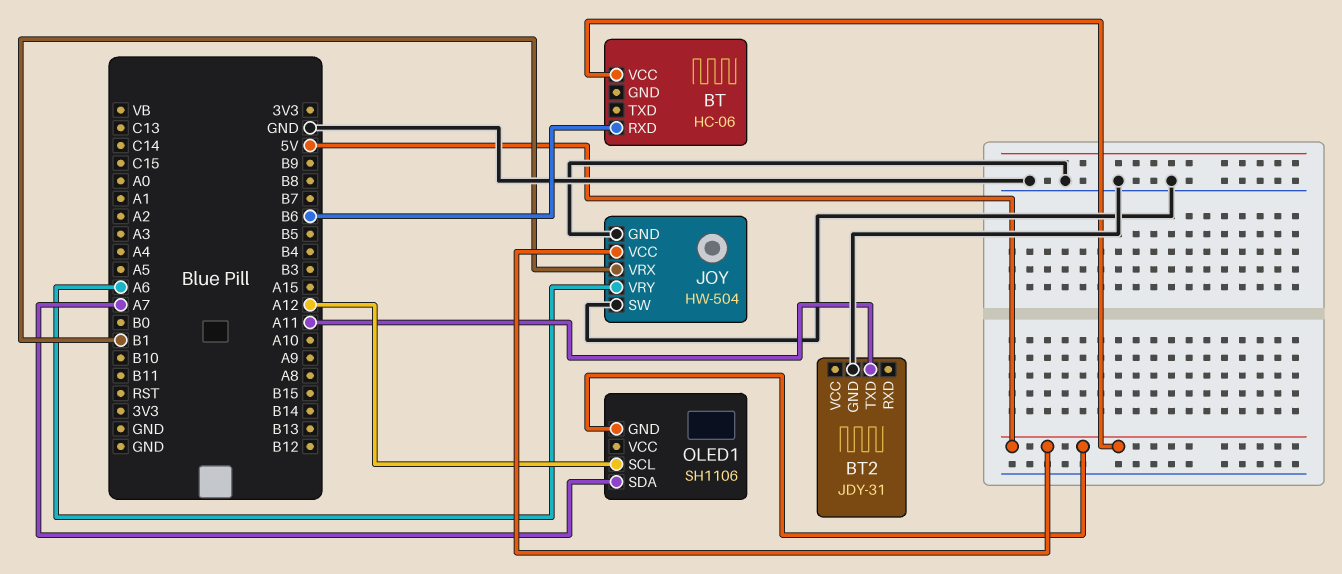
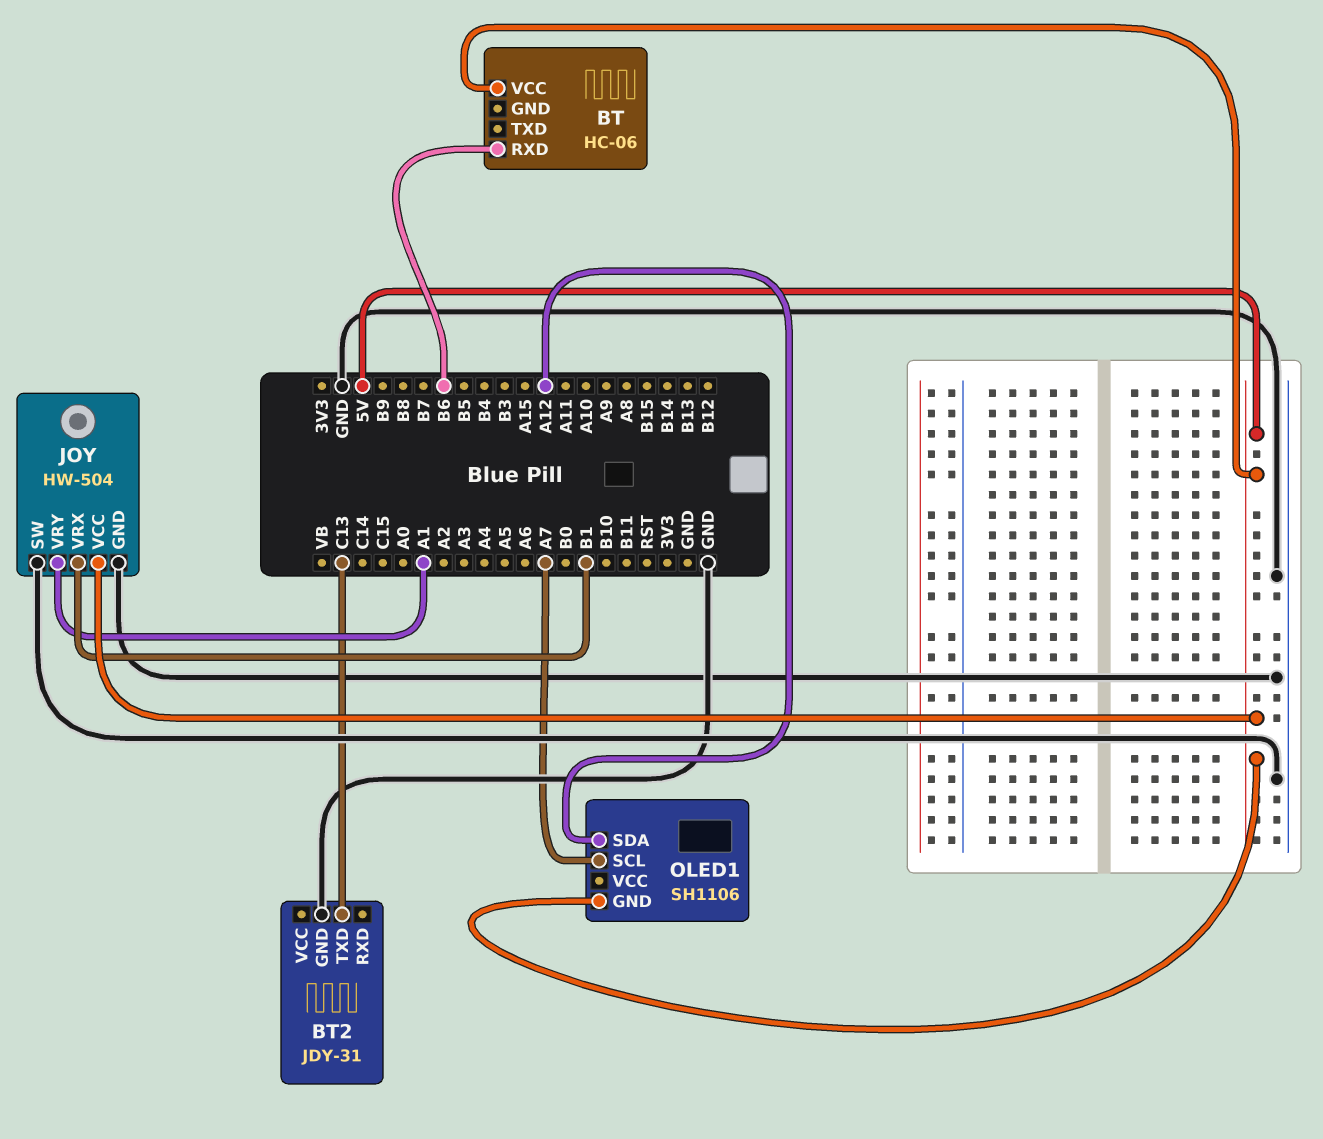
BT2 pin TXD: A11 -> C13
JOY pin VRY: A6 -> A1
OLED1 pin SCL: A12 -> A7
OLED1 pin SDA: A7 -> A12

